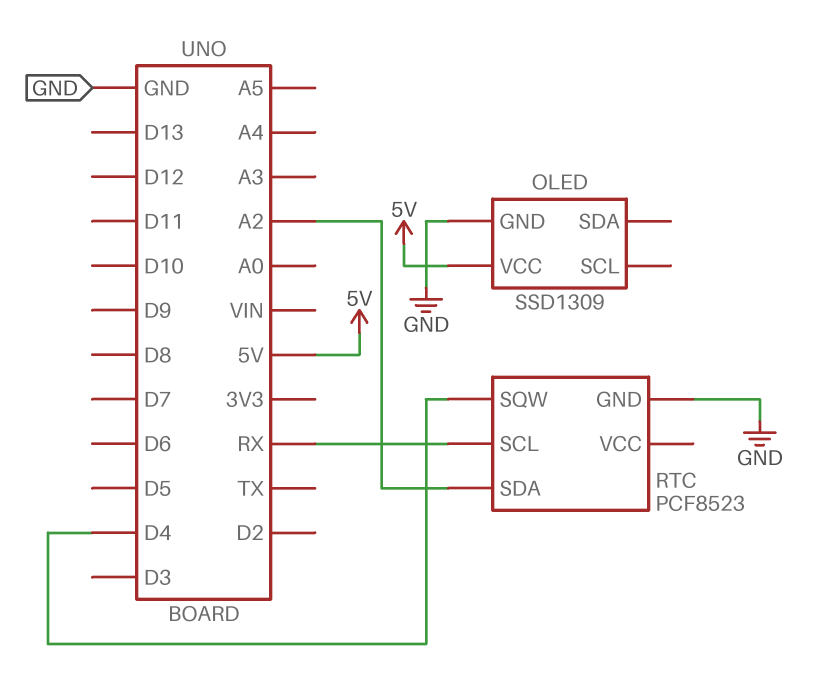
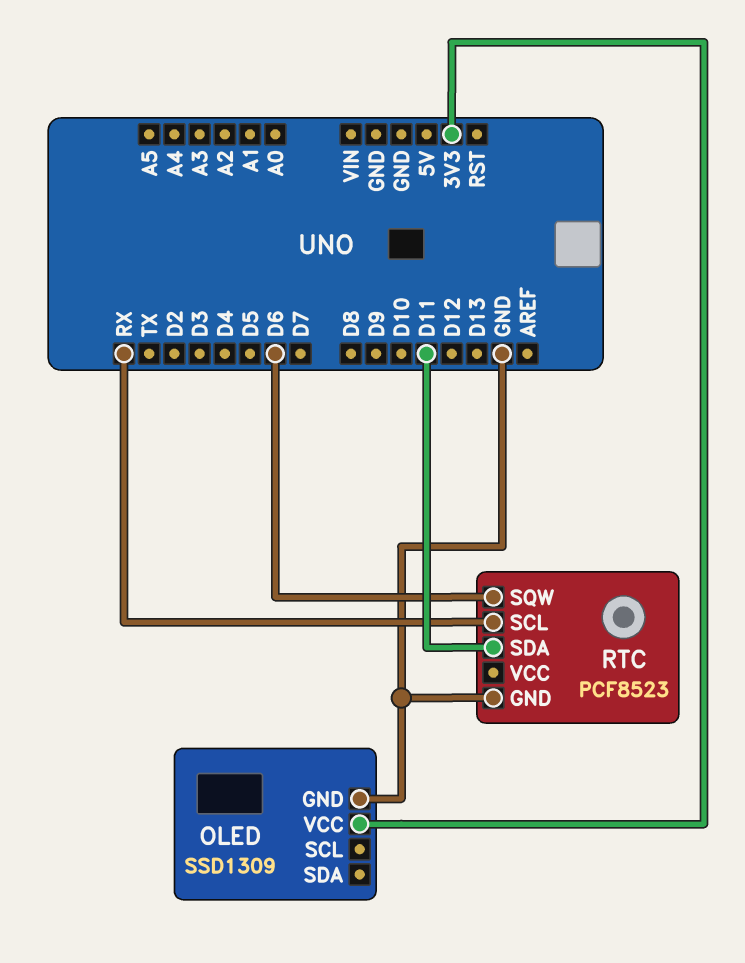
OLED pin VCC: 5V -> 3V3
RTC pin SDA: A2 -> D11
RTC pin SQW: D4 -> D6

